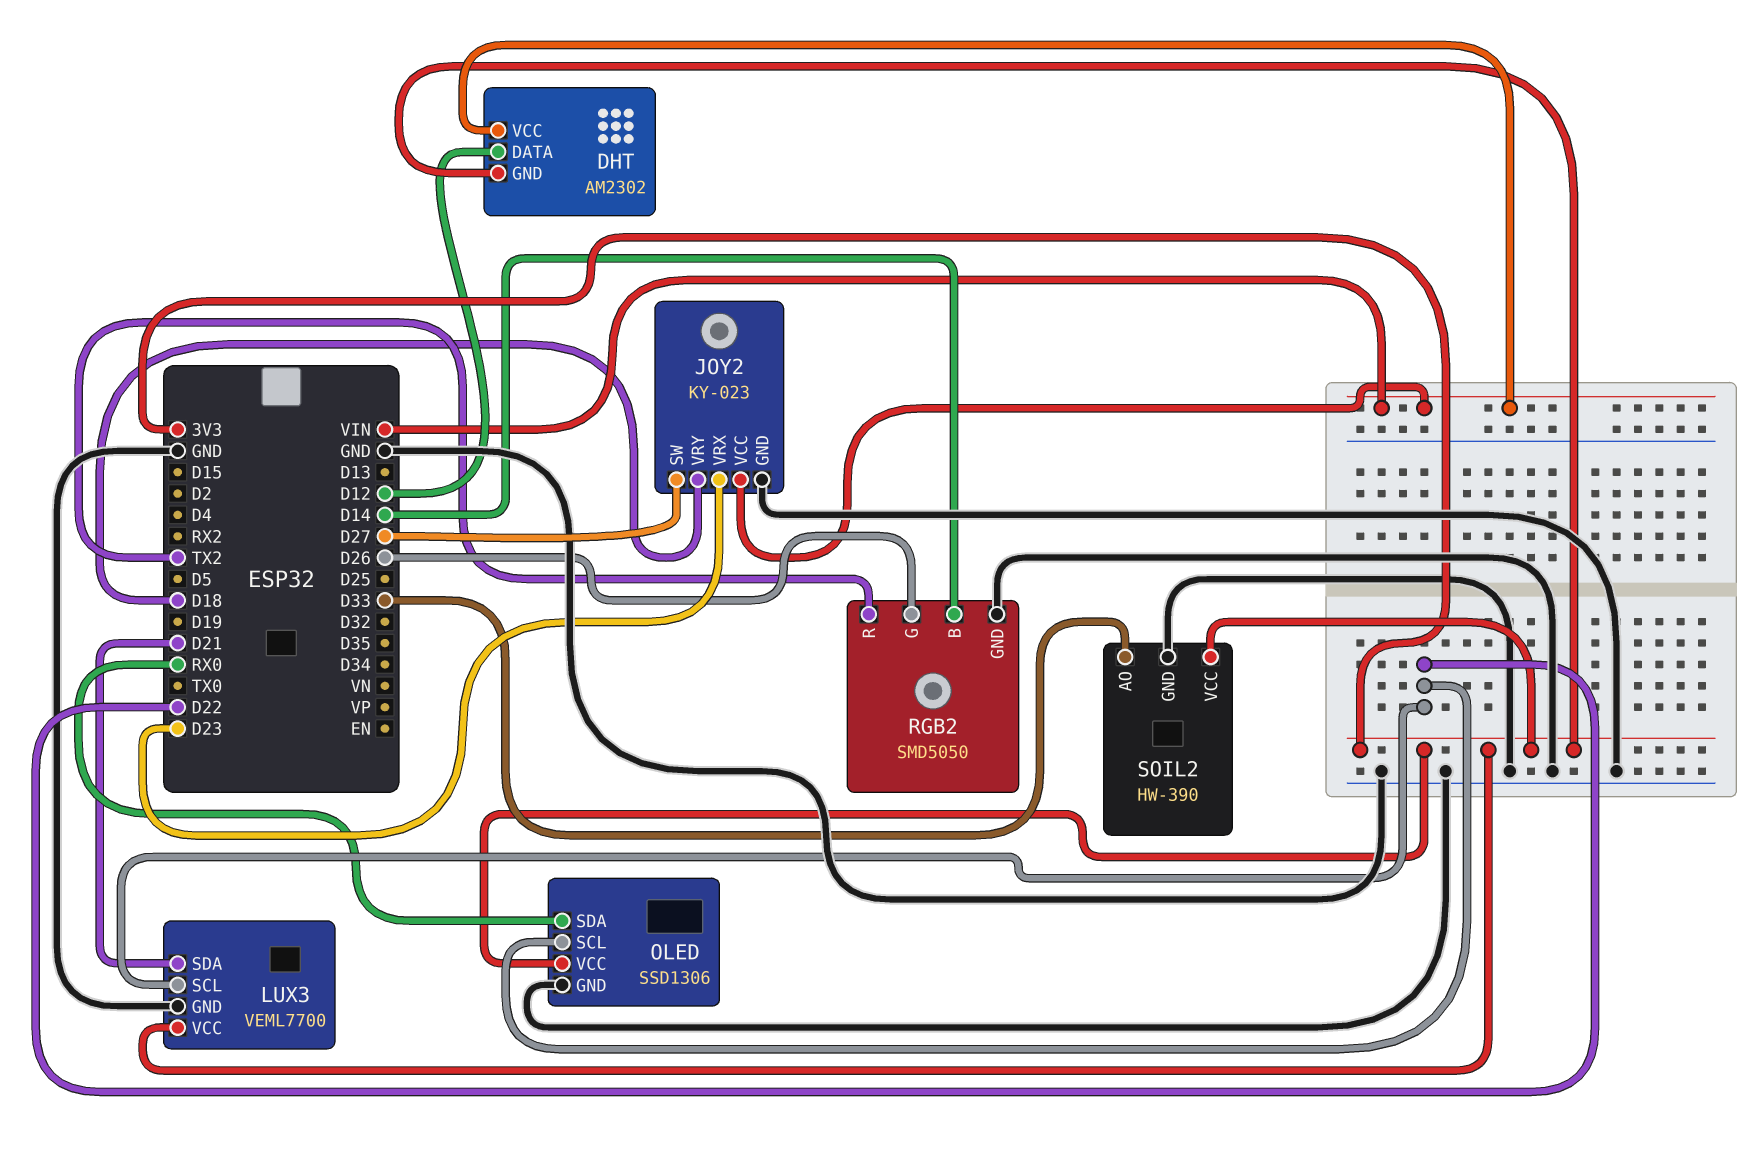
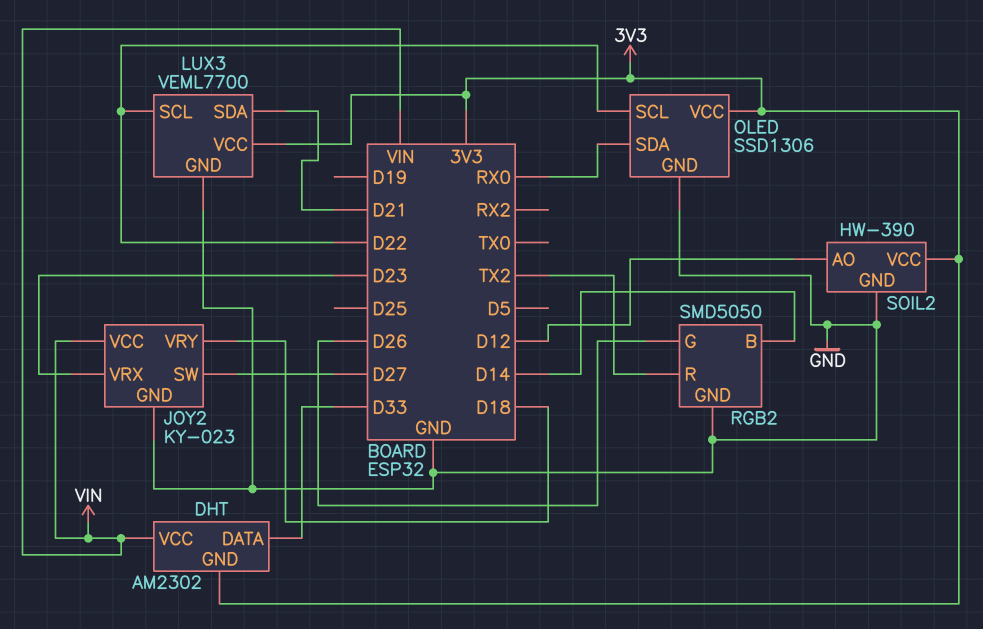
DHT pin DATA: D12 -> D33
SOIL2 pin AO: D33 -> D12

